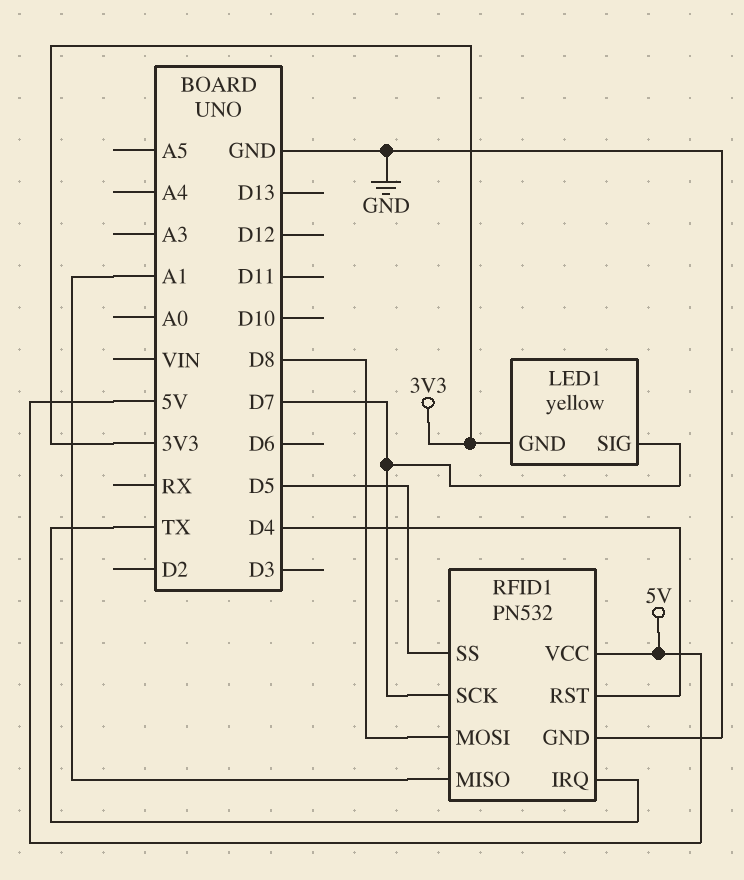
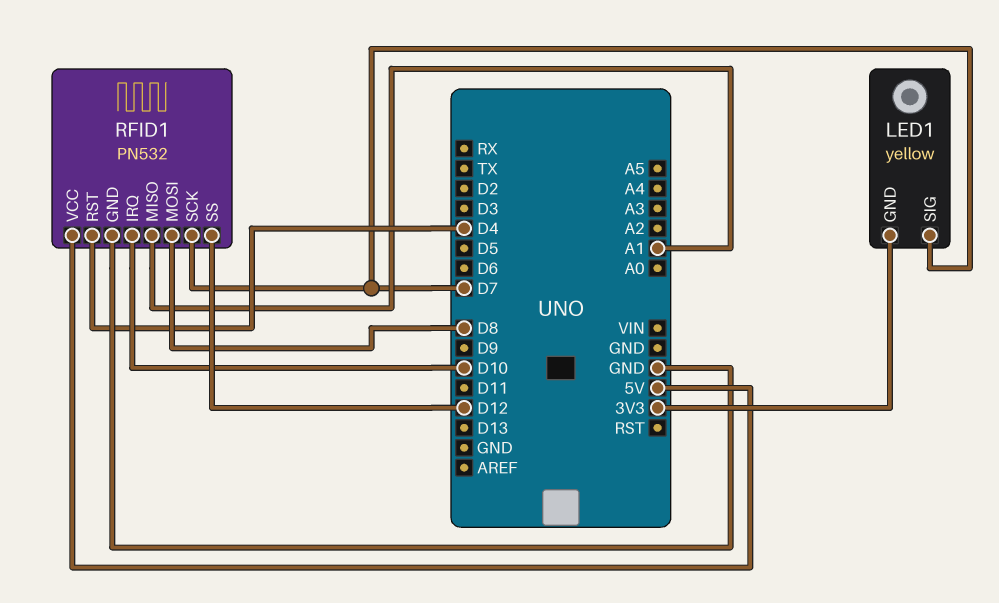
RFID1 pin IRQ: TX -> D10
RFID1 pin SS: D5 -> D12

